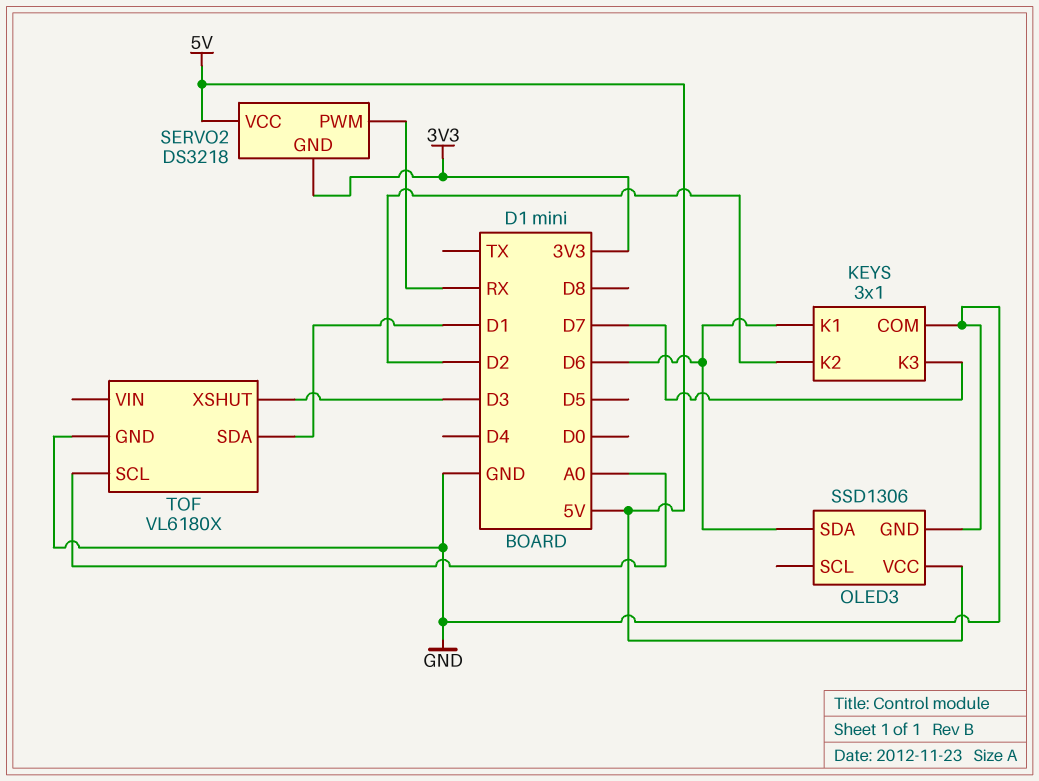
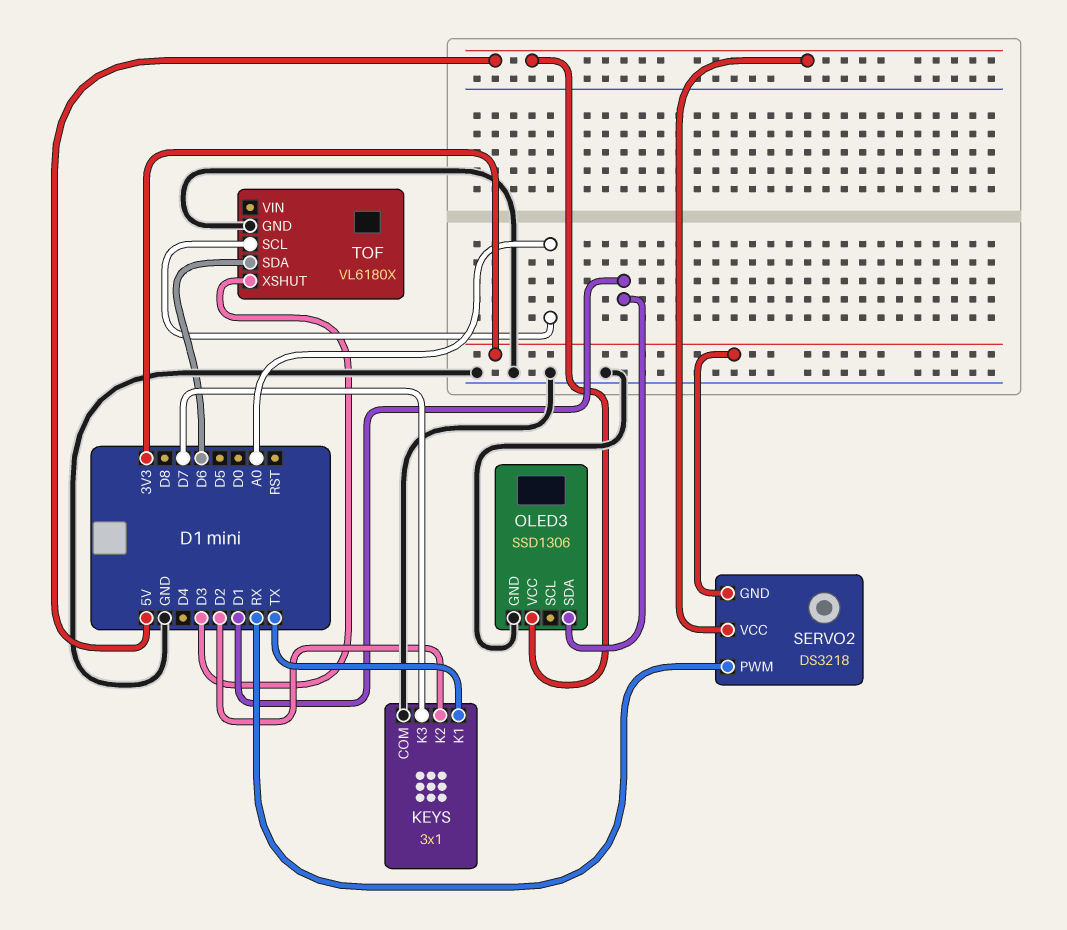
KEYS pin K1: D6 -> TX
OLED3 pin SDA: D6 -> D1
TOF pin SDA: D1 -> D6

